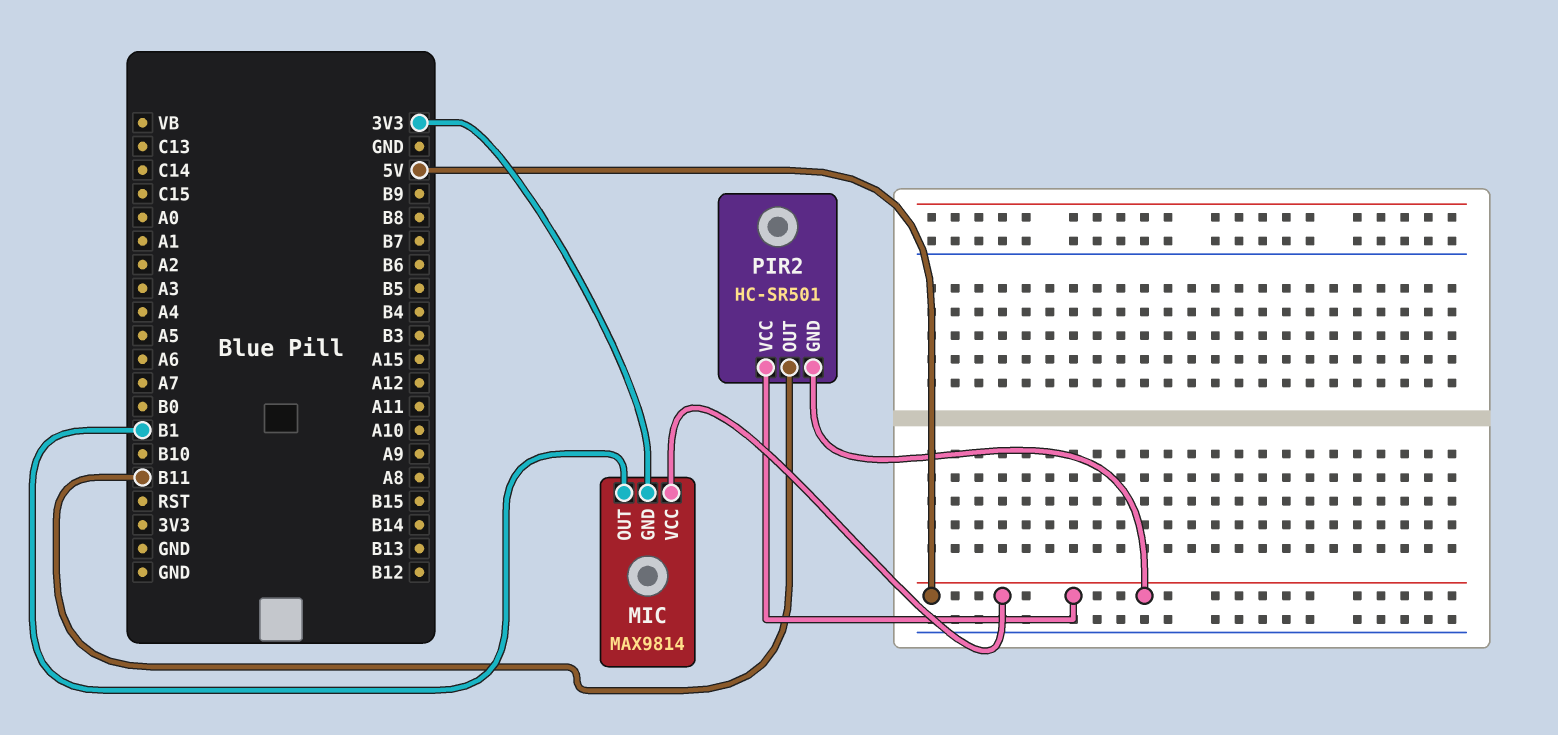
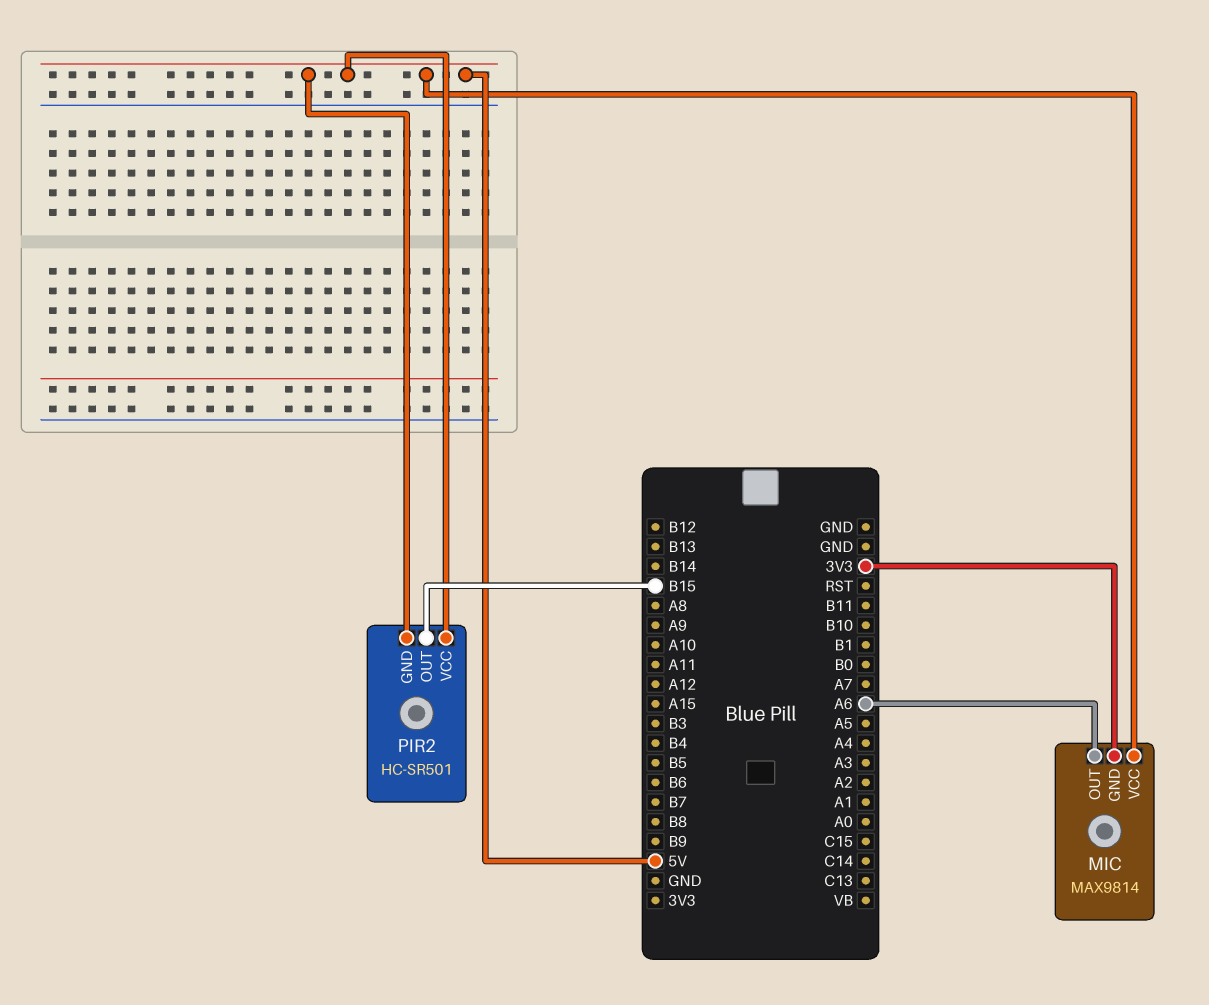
MIC pin OUT: B1 -> A6
PIR2 pin OUT: B11 -> B15

